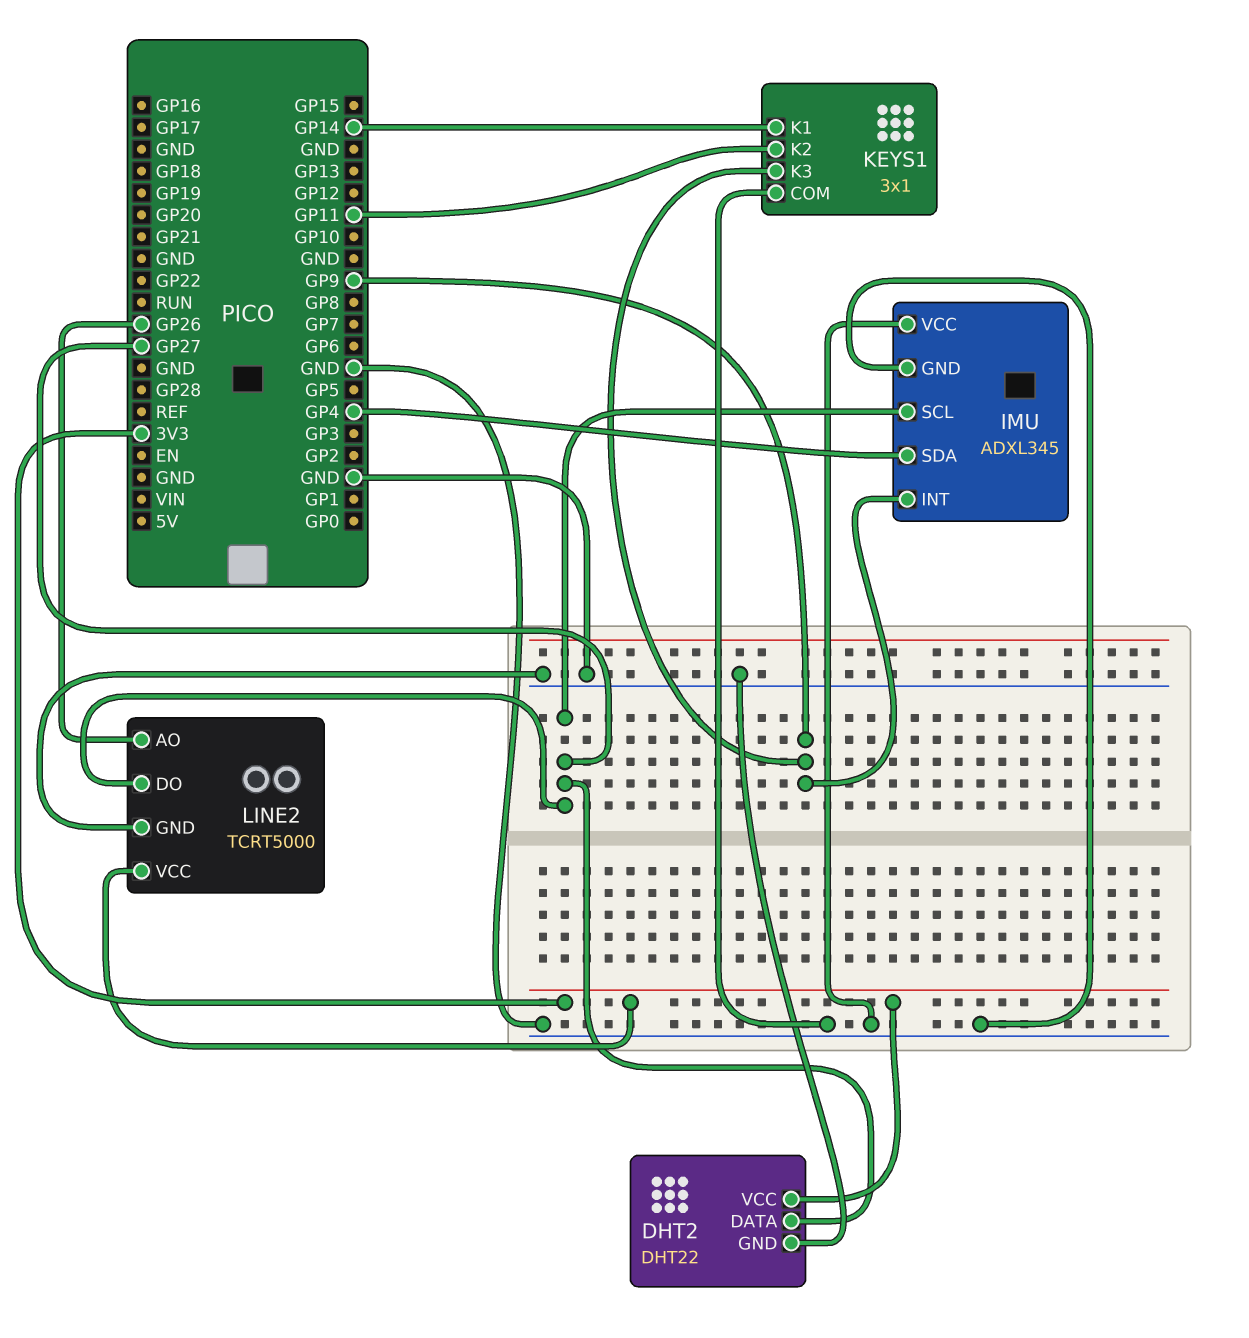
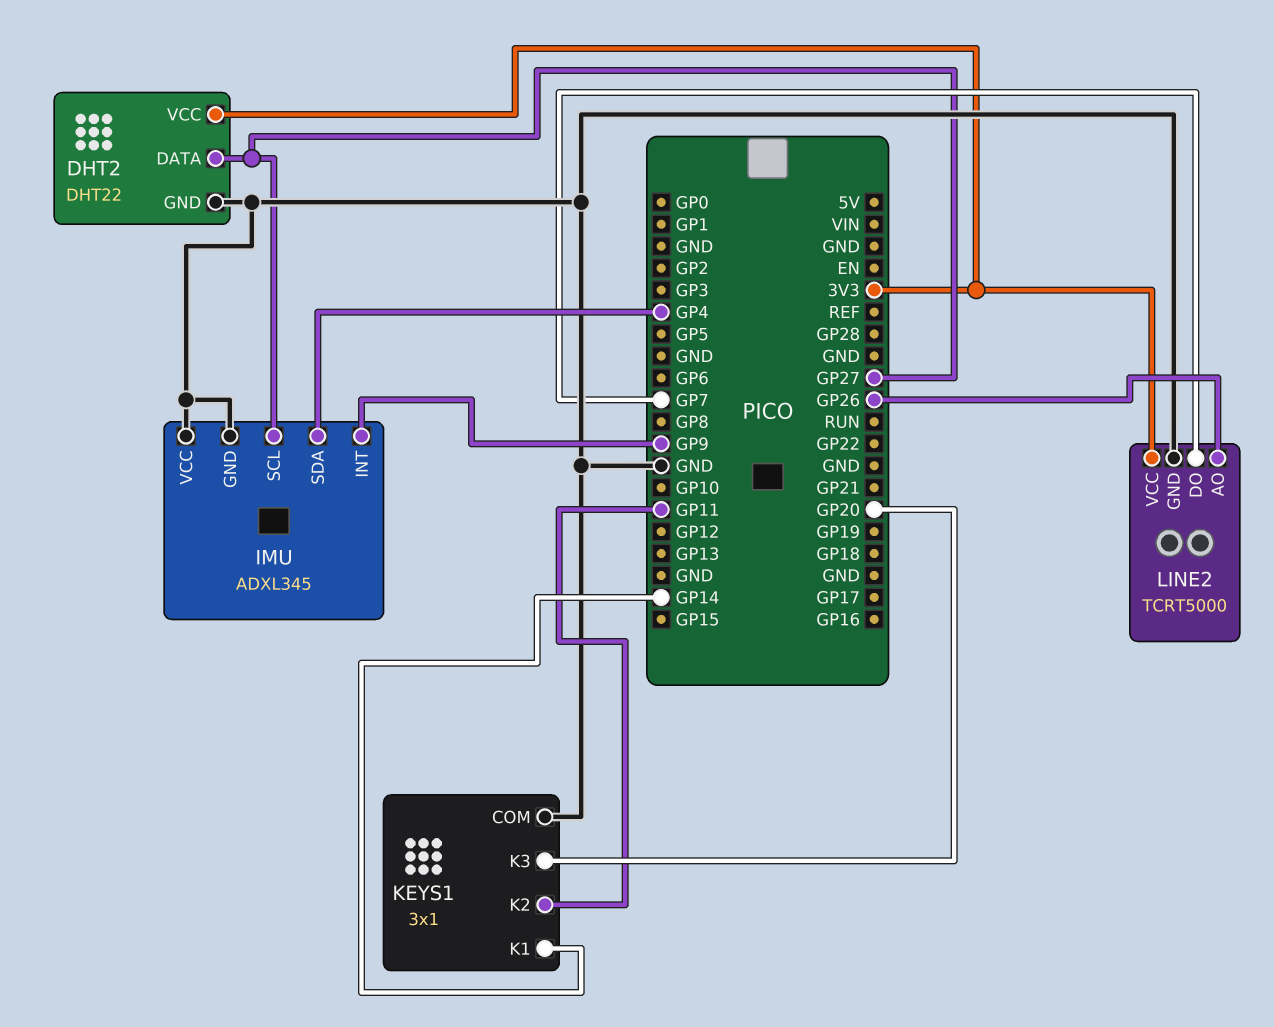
KEYS1 pin K3: GP9 -> GP20
LINE2 pin DO: GP27 -> GP7

